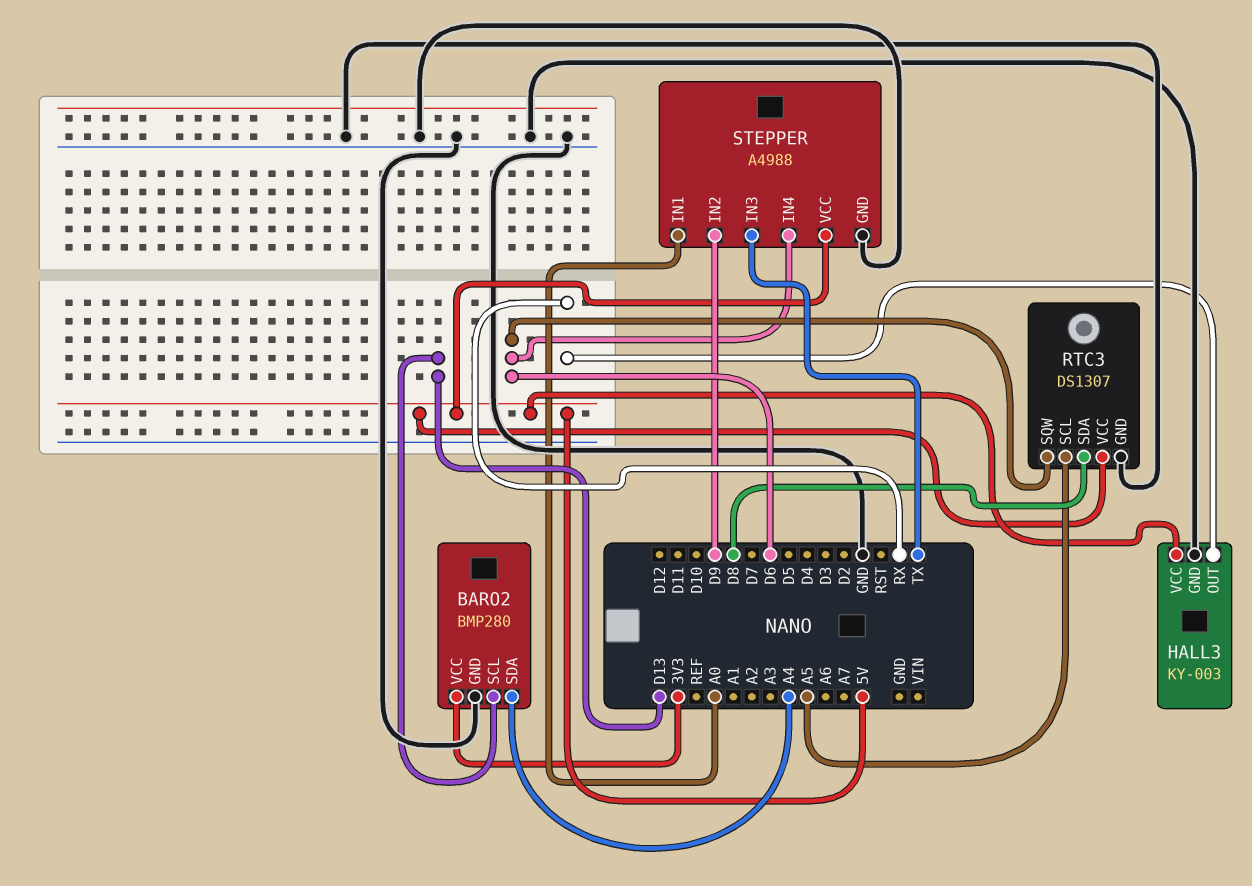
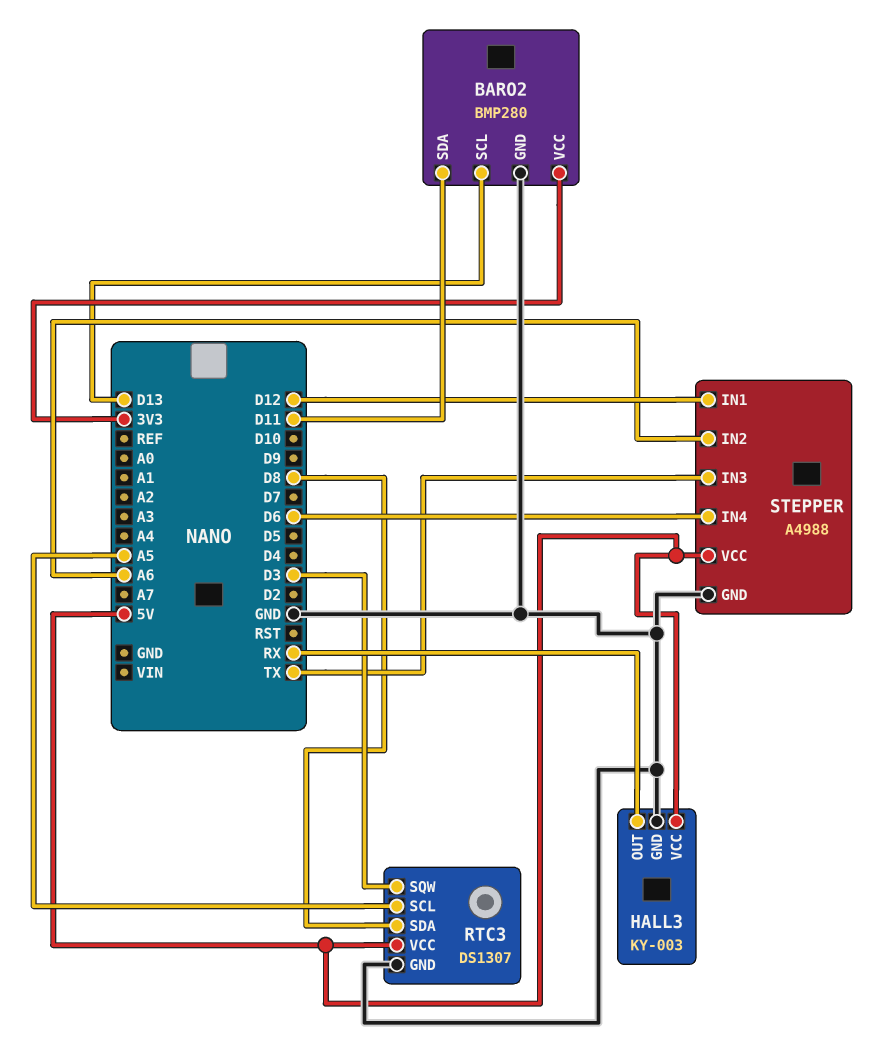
BARO2 pin SDA: A4 -> D11
RTC3 pin SQW: D6 -> D3
STEPPER pin IN1: A0 -> D12
STEPPER pin IN2: D9 -> A6

